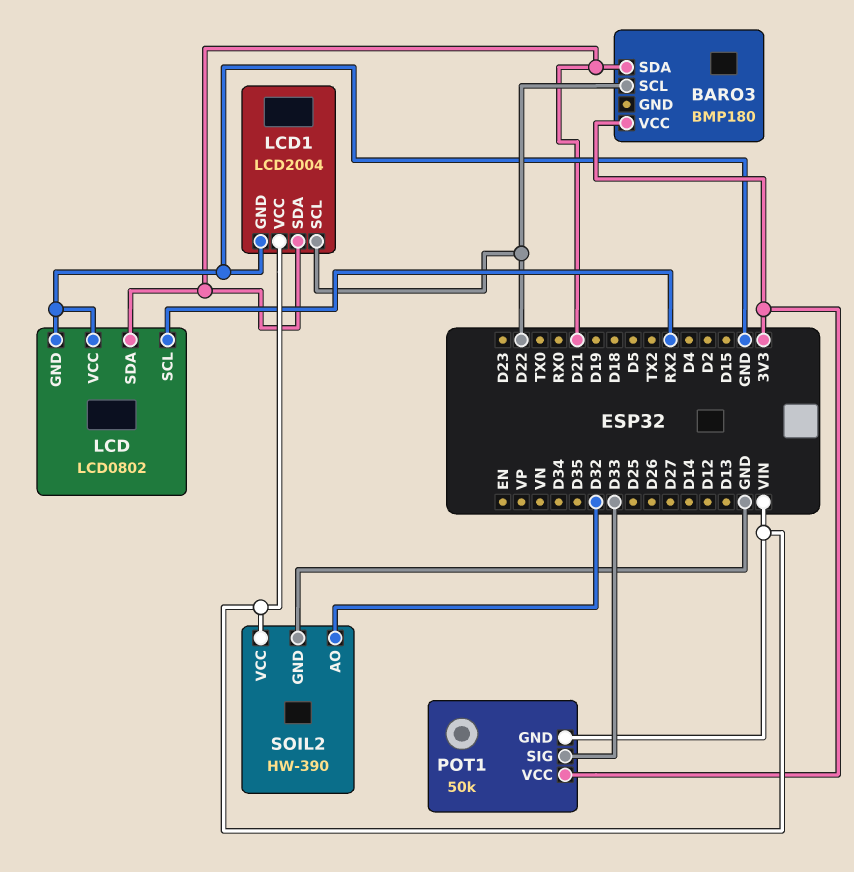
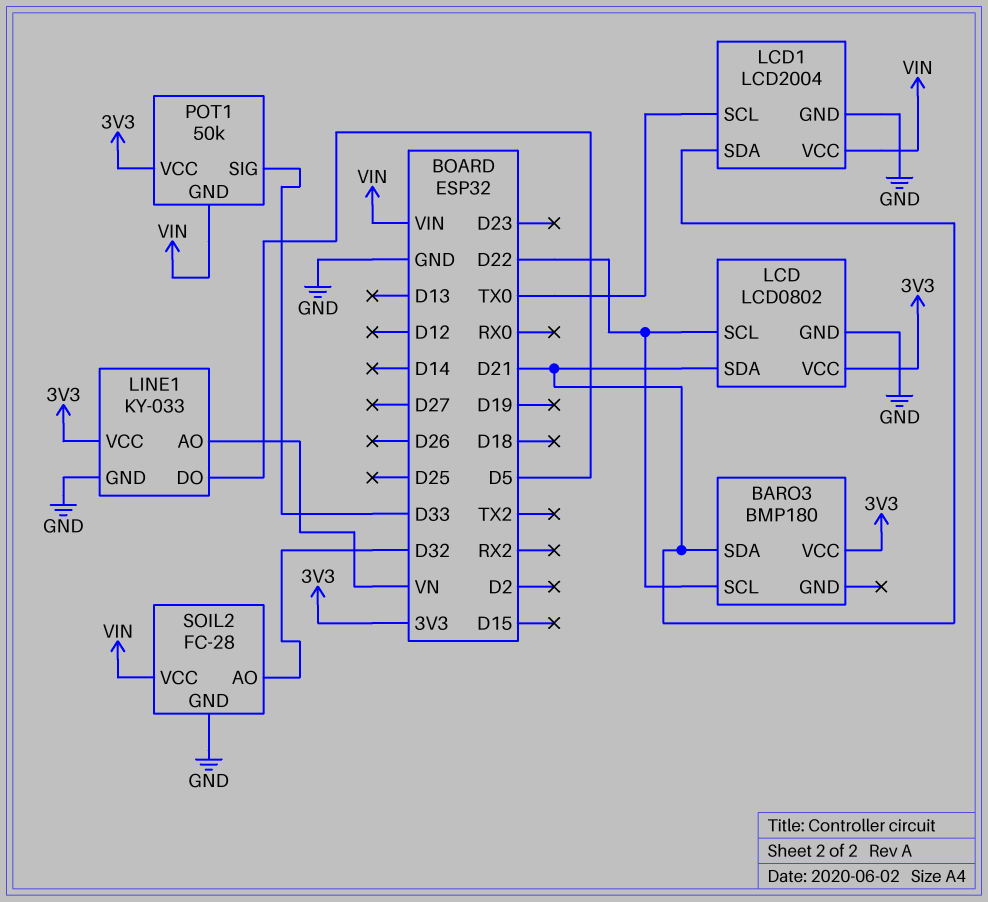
LCD pin SCL: RX2 -> D22
LCD pin VCC: GND -> 3V3
LCD1 pin SCL: D22 -> TX0
LINE1: none -> KY-033
LINE1 pin AO: none -> VN
LINE1 pin DO: none -> D5
LINE1 pin GND: none -> GND
LINE1 pin VCC: none -> 3V3
SOIL2: HW-390 -> FC-28

